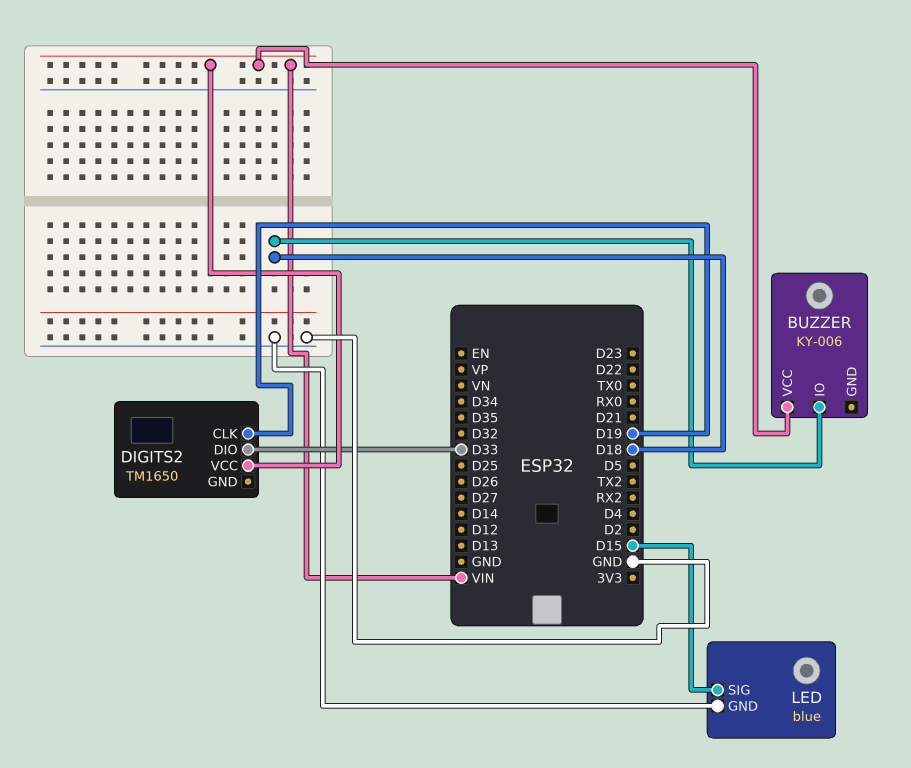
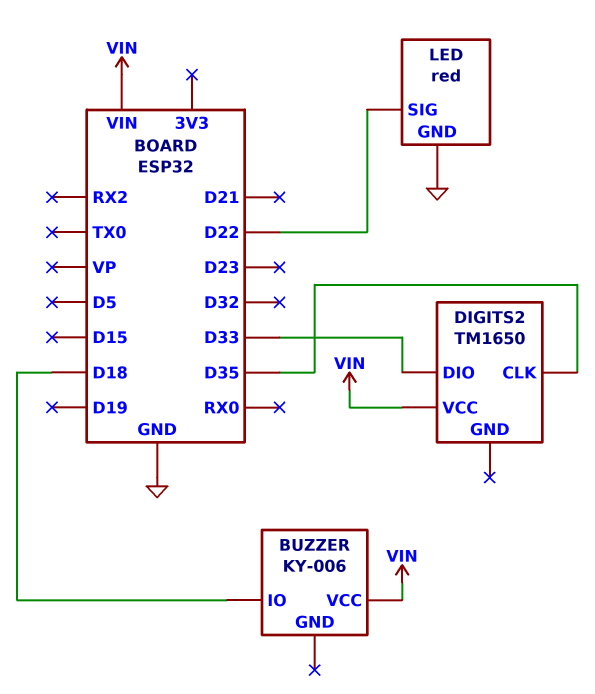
DIGITS2 pin CLK: D19 -> D35
LED: blue -> red
LED pin SIG: D15 -> D22

